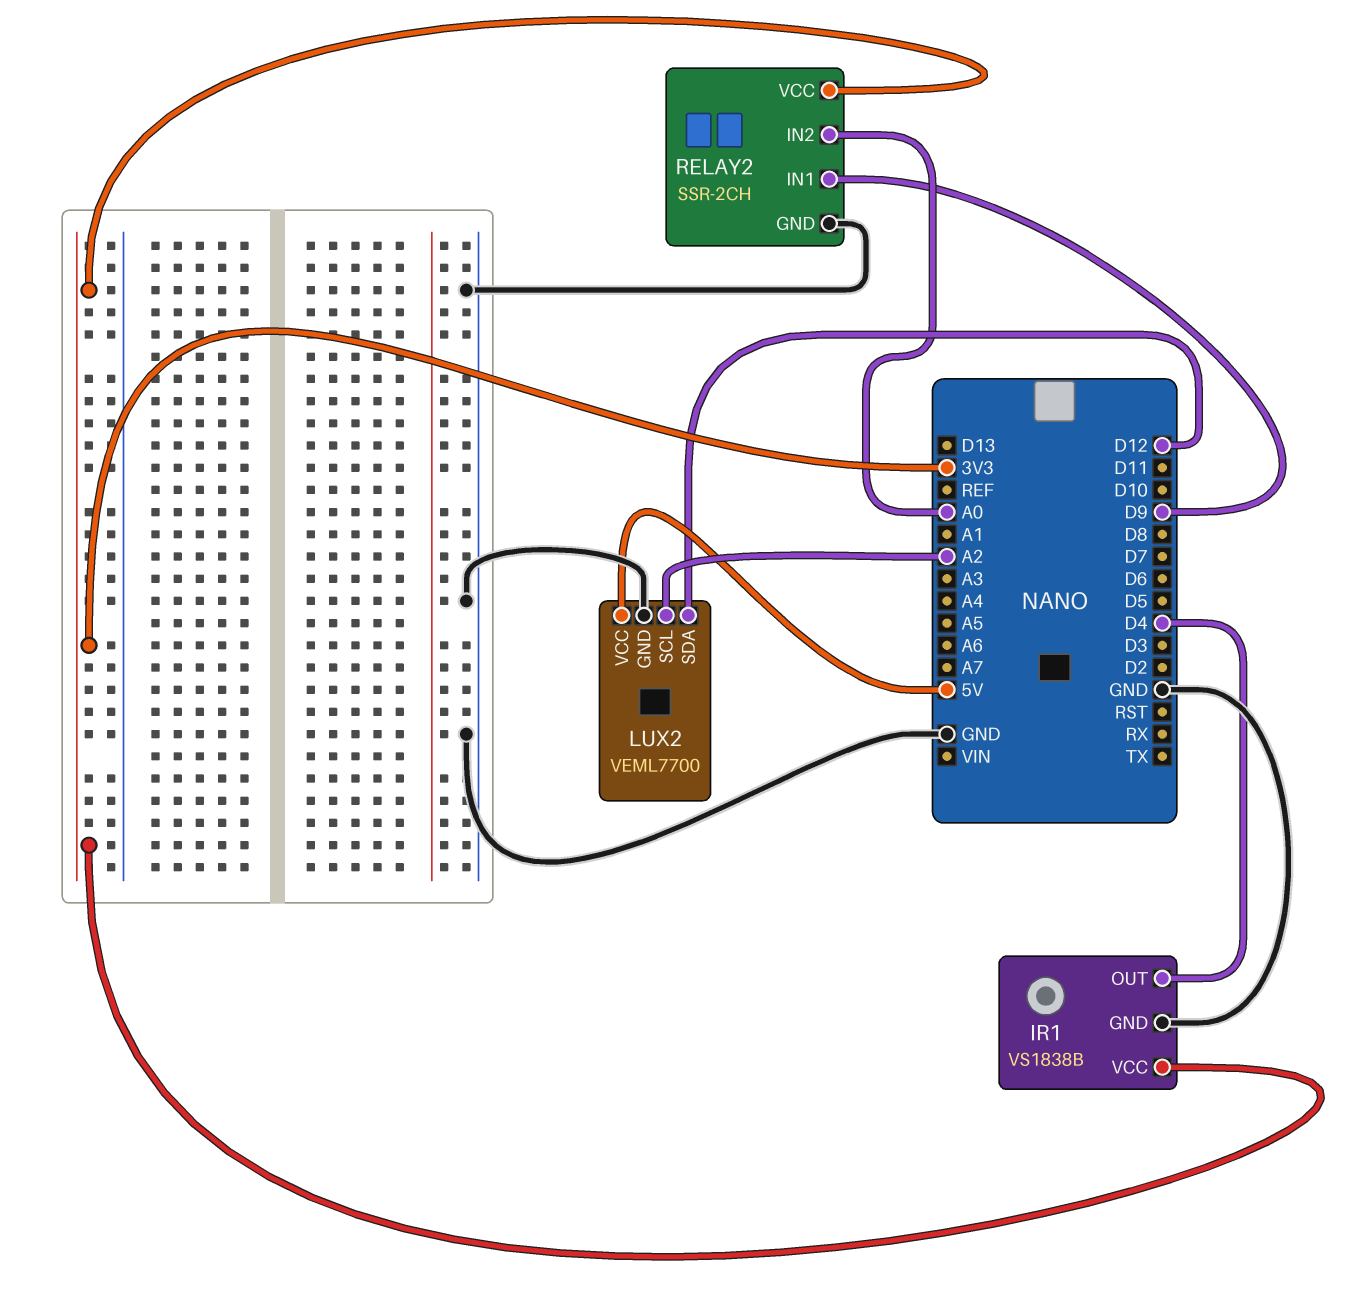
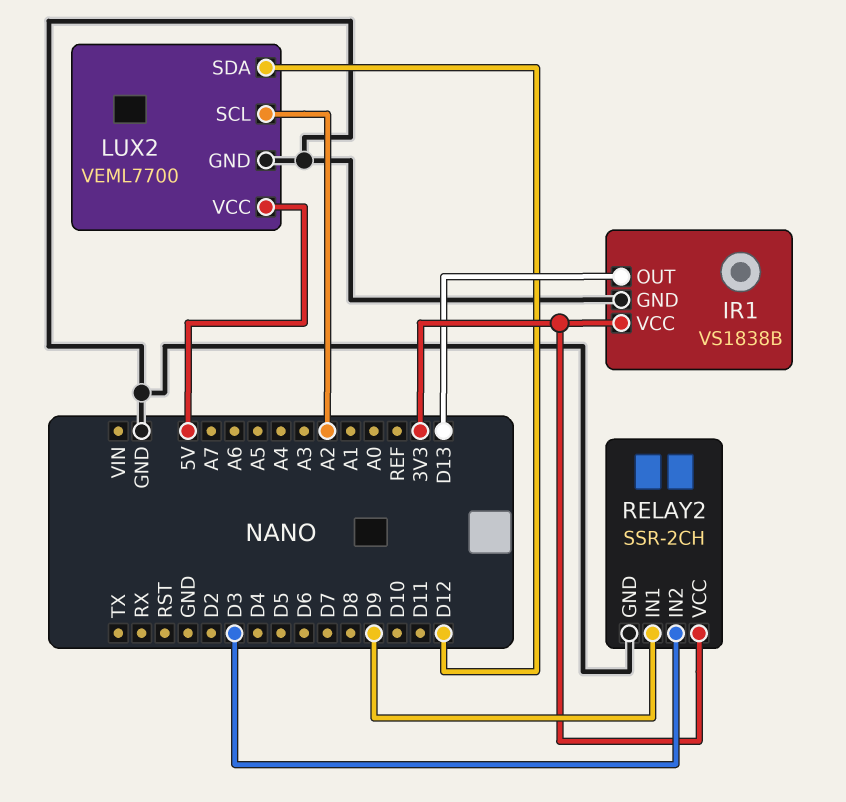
IR1 pin OUT: D4 -> D13
RELAY2 pin IN2: A0 -> D3

